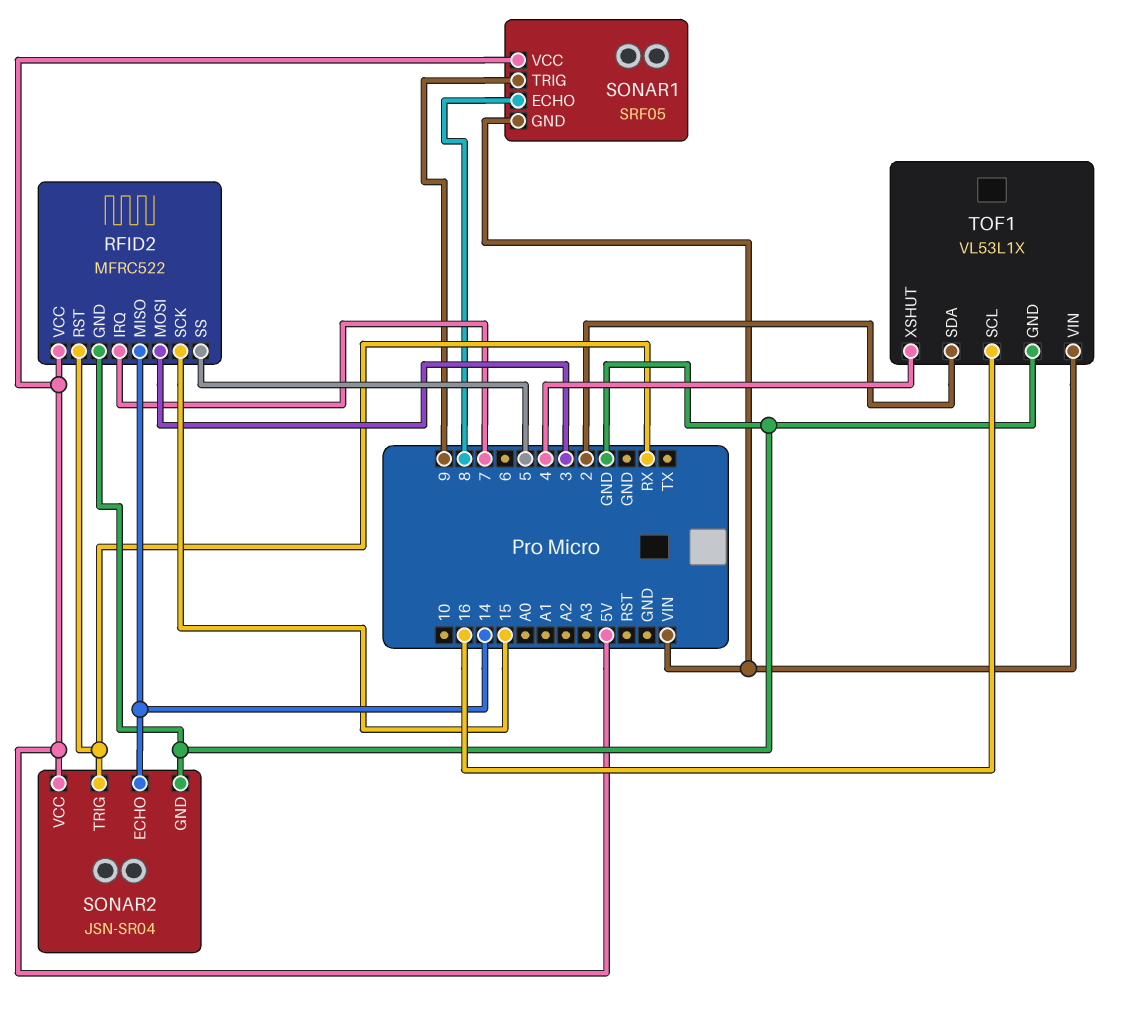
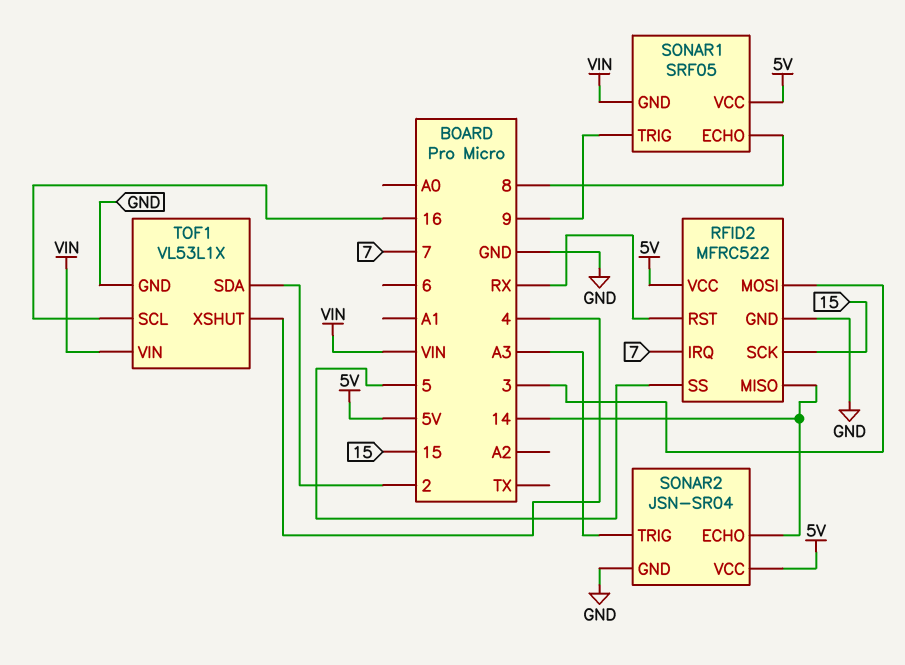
SONAR2 pin TRIG: RX -> A3

